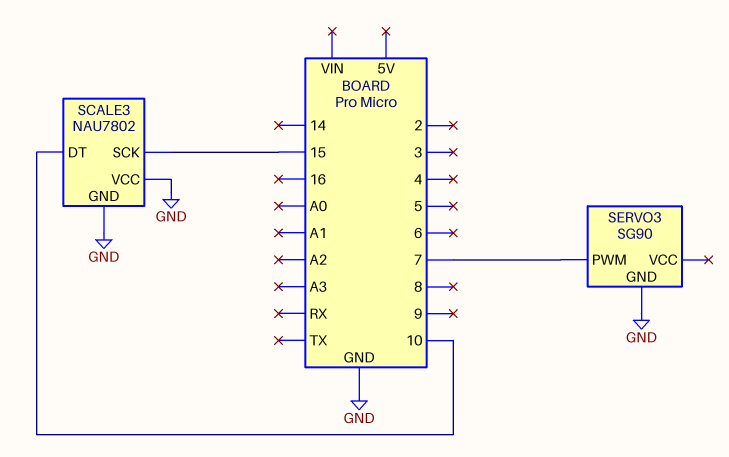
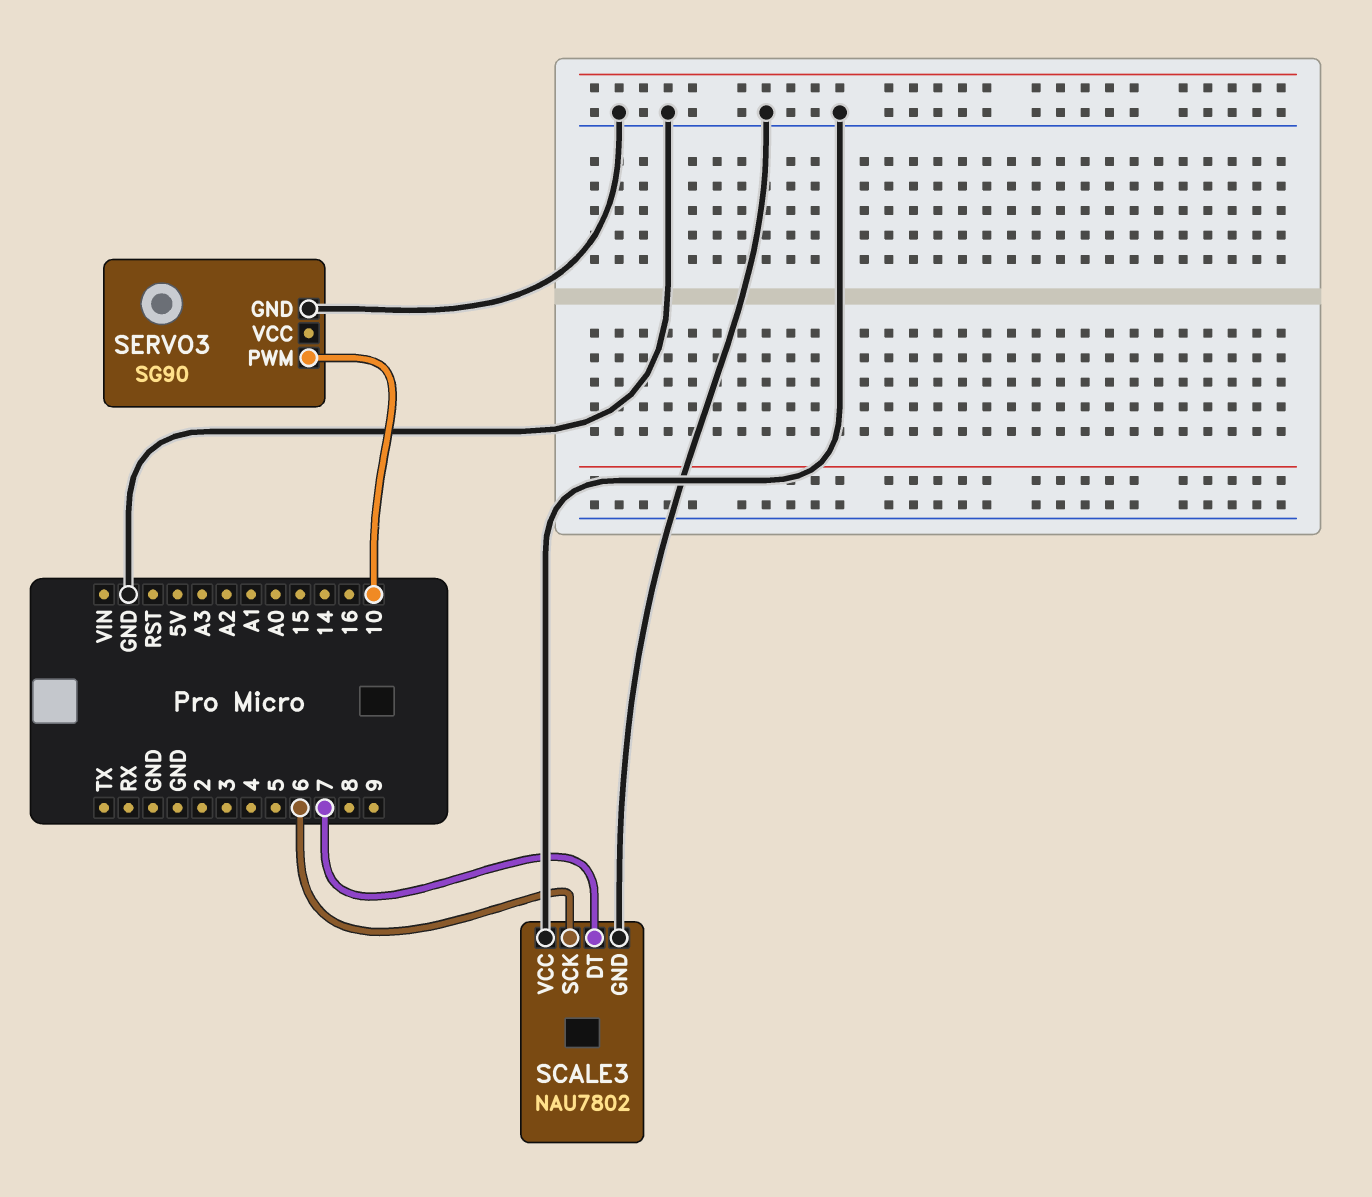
SCALE3 pin DT: 10 -> 7
SCALE3 pin SCK: 15 -> 6
SERVO3 pin PWM: 7 -> 10

